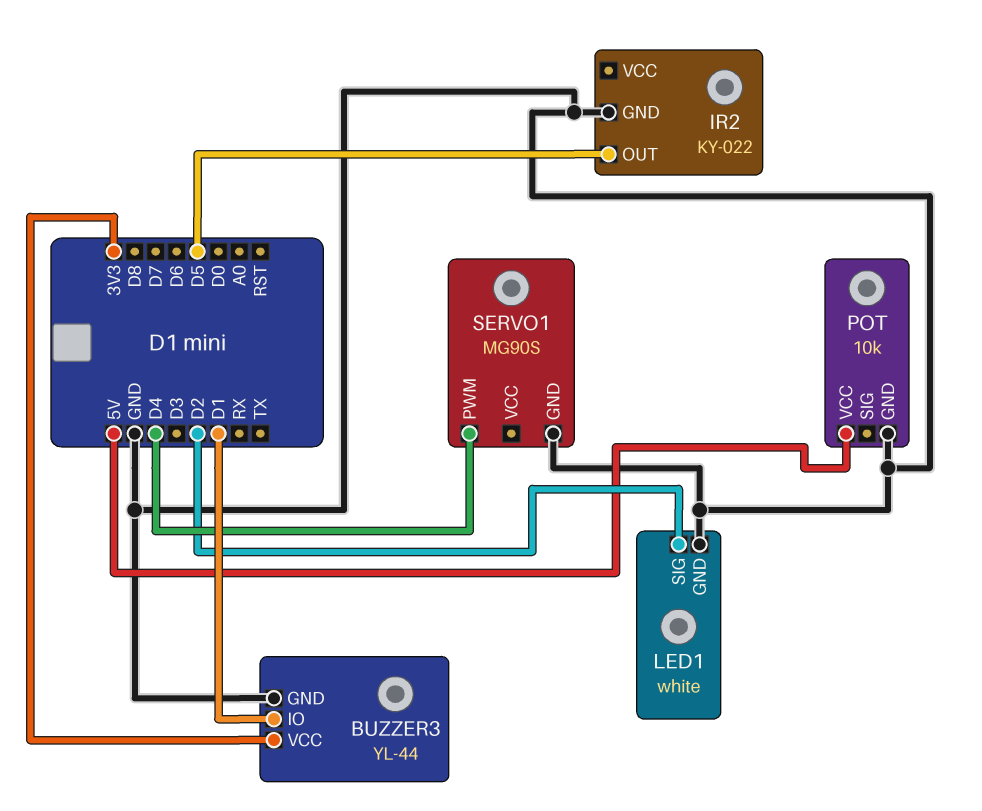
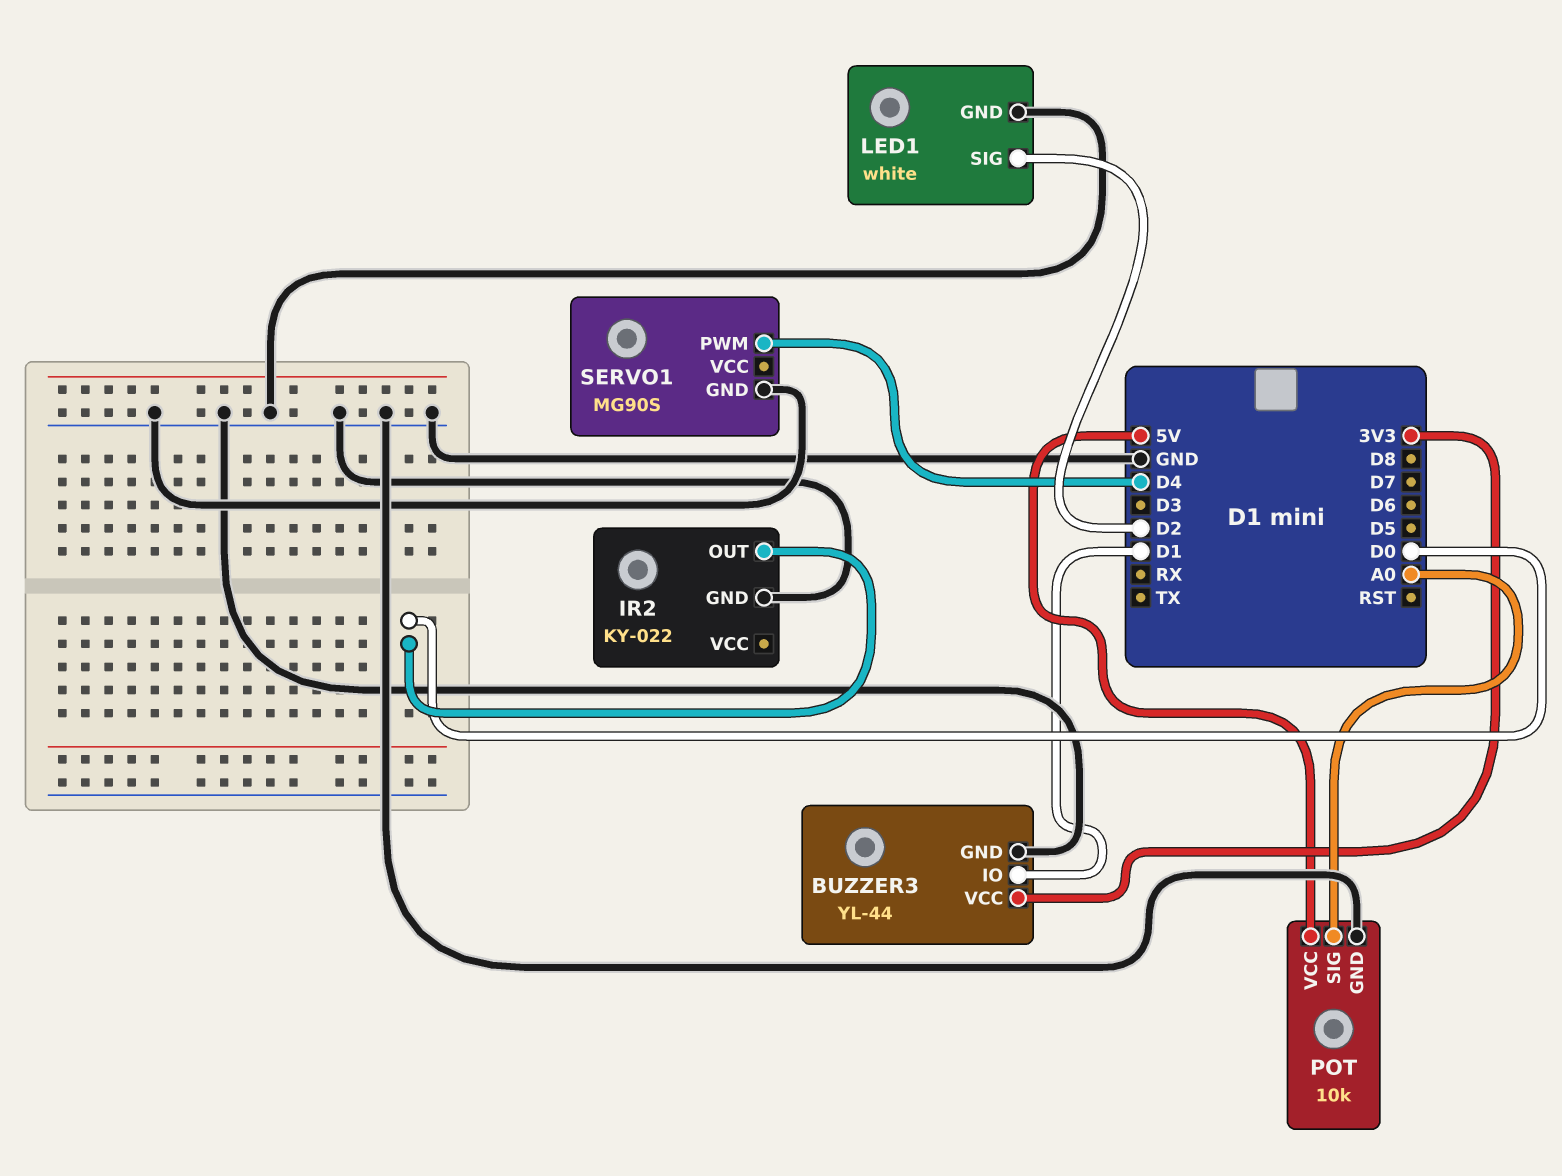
IR2 pin OUT: D5 -> D0
POT pin SIG: none -> A0

